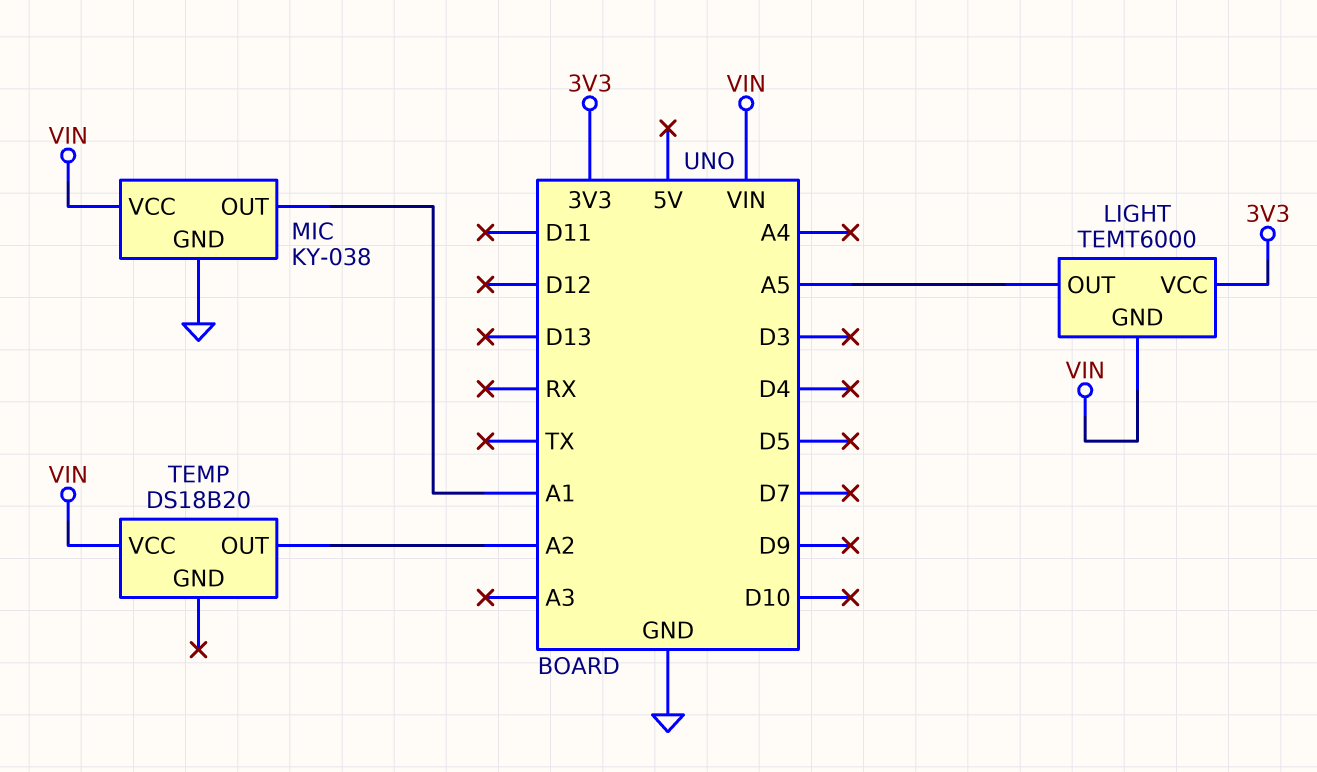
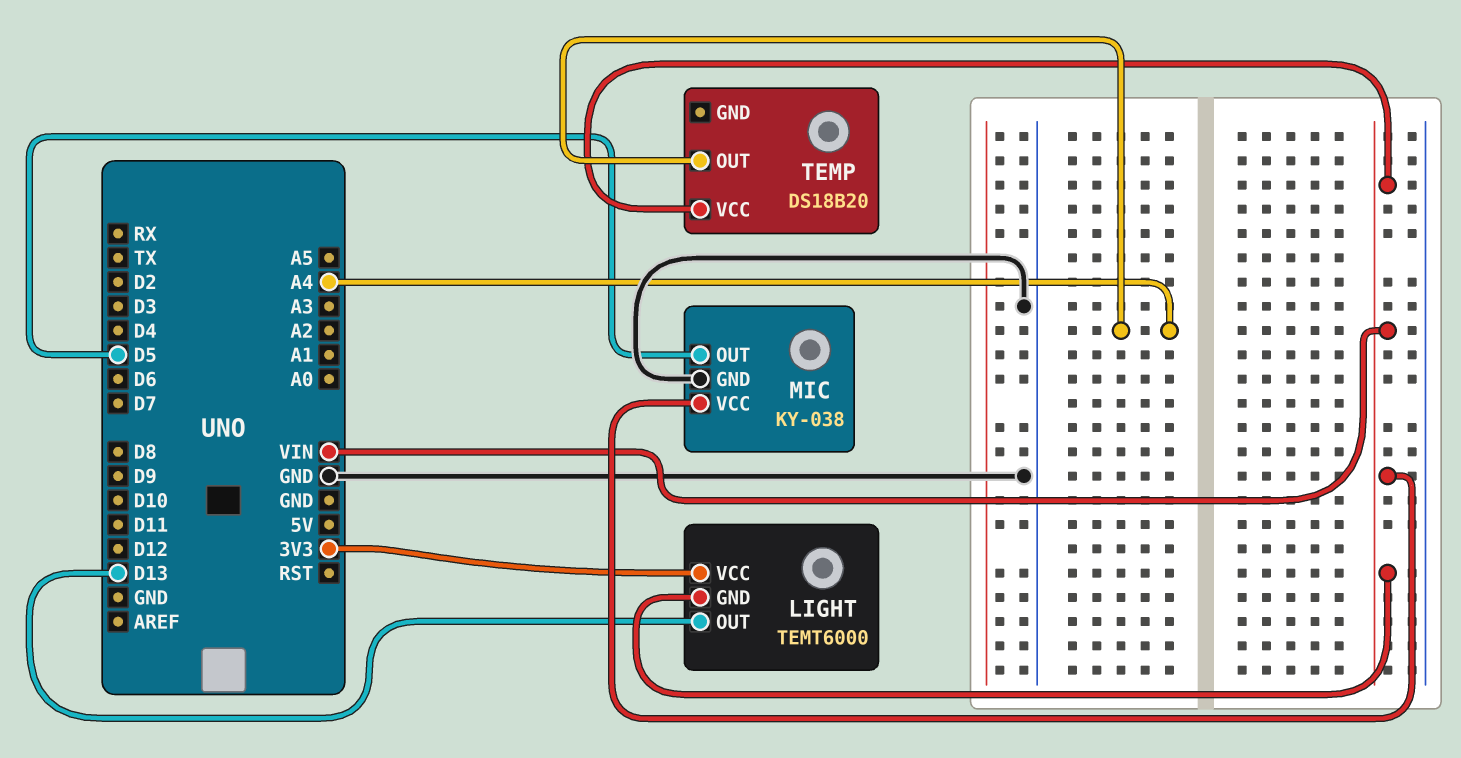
LIGHT pin OUT: A5 -> D13
MIC pin OUT: A1 -> D5
TEMP pin OUT: A2 -> A4

